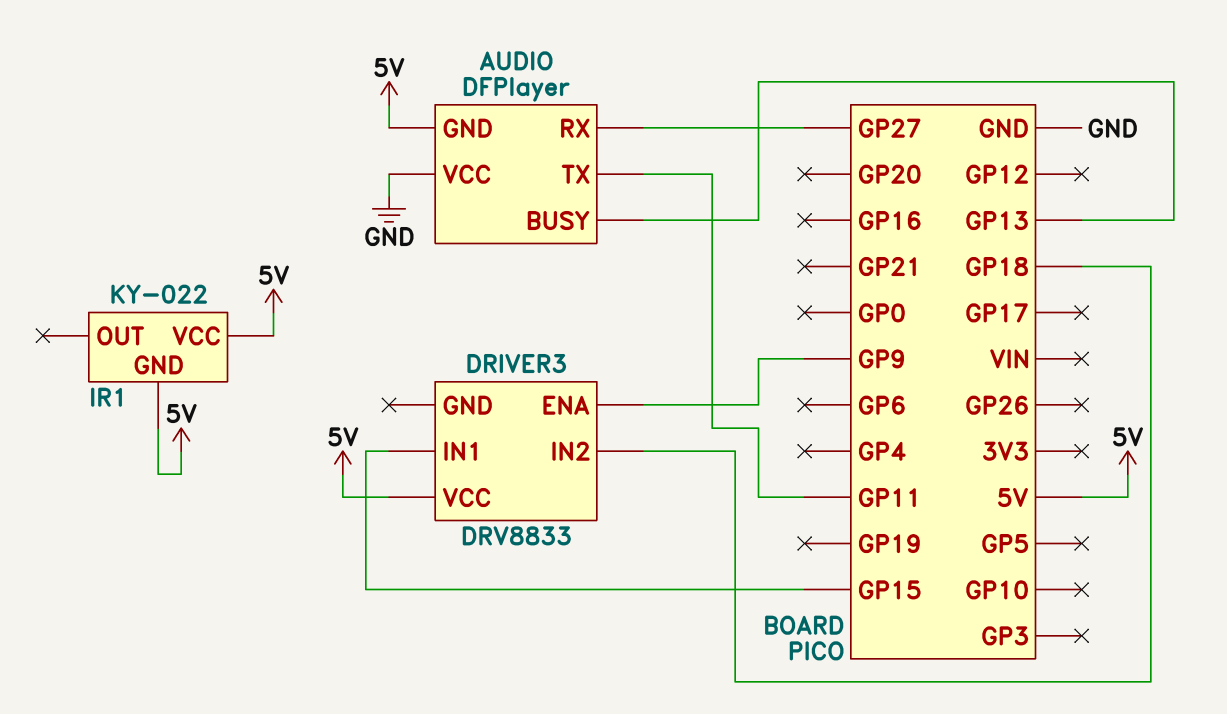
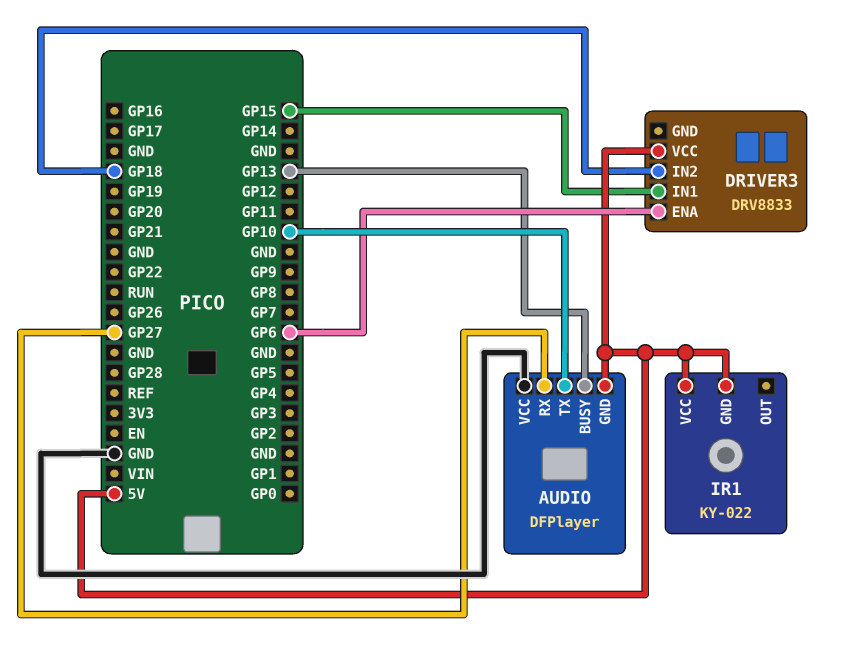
AUDIO pin TX: GP11 -> GP10
DRIVER3 pin ENA: GP9 -> GP6

